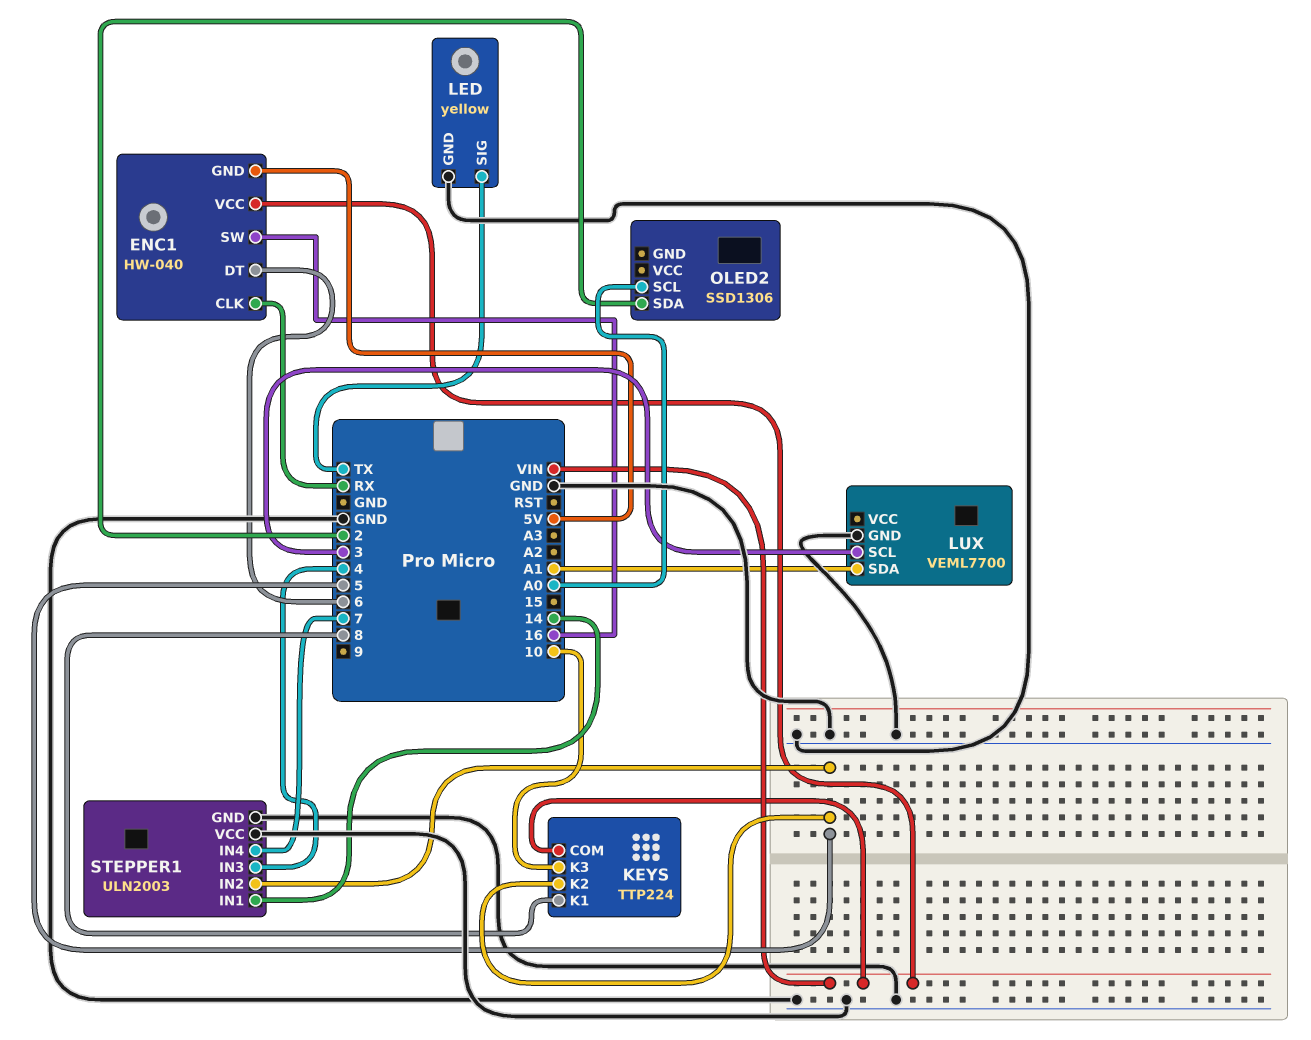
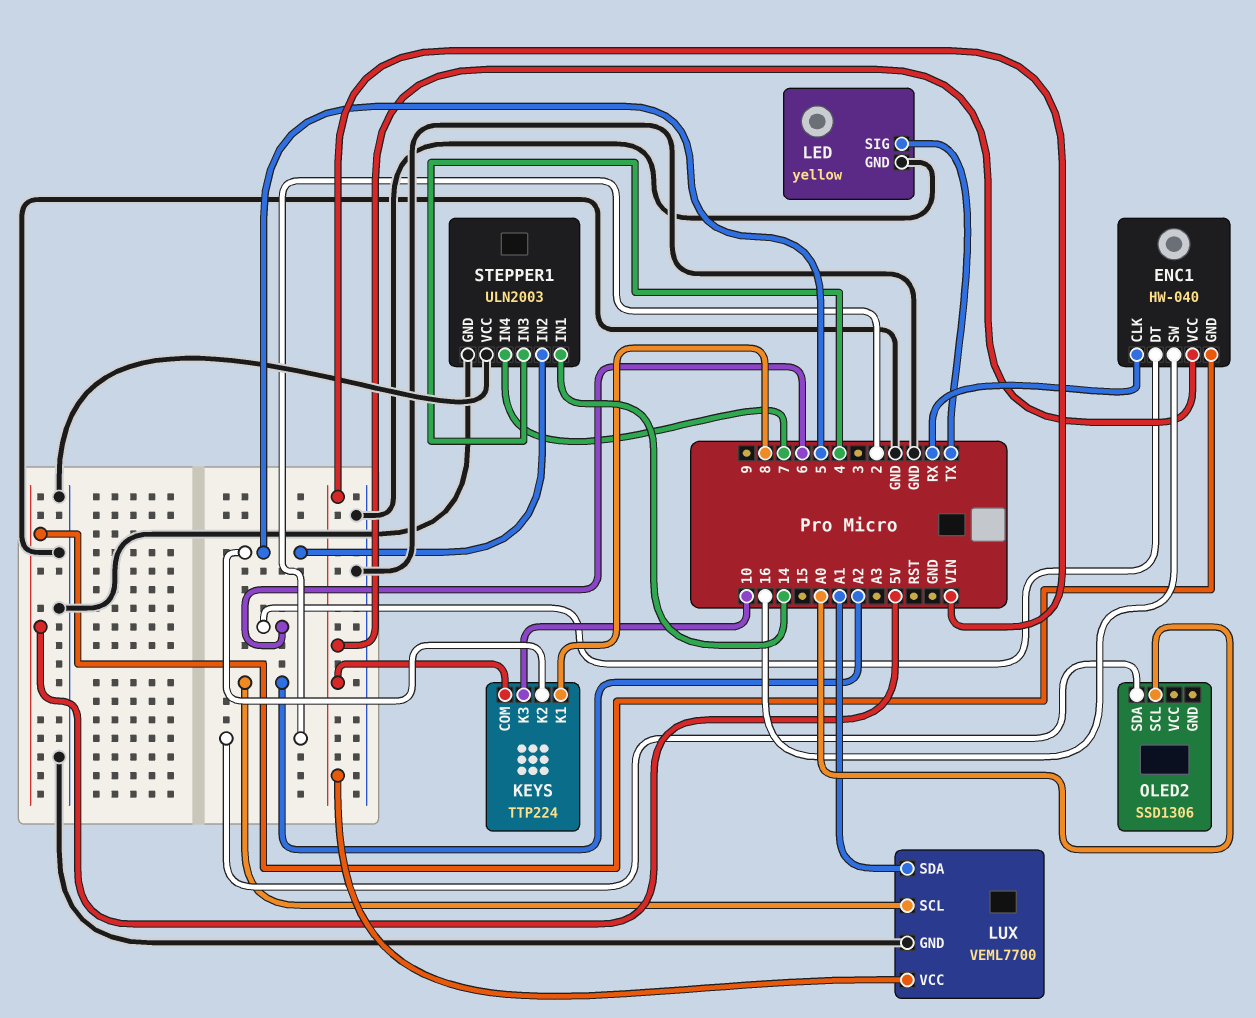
LUX pin SCL: 3 -> A2
LUX pin VCC: none -> VIN

